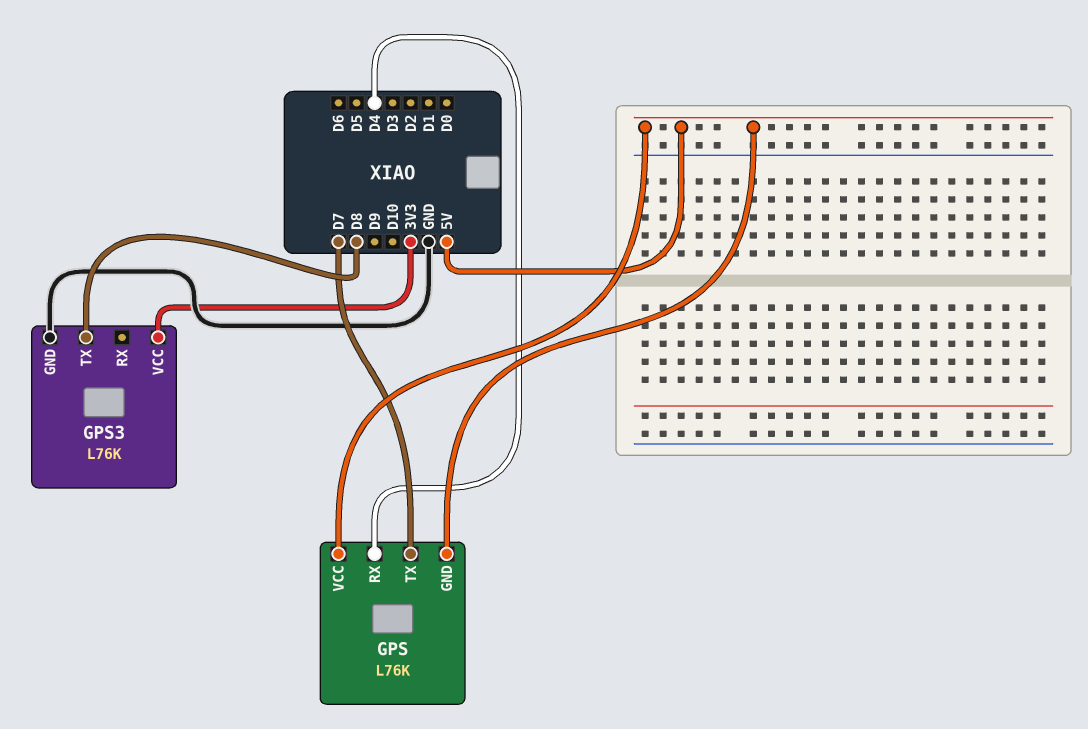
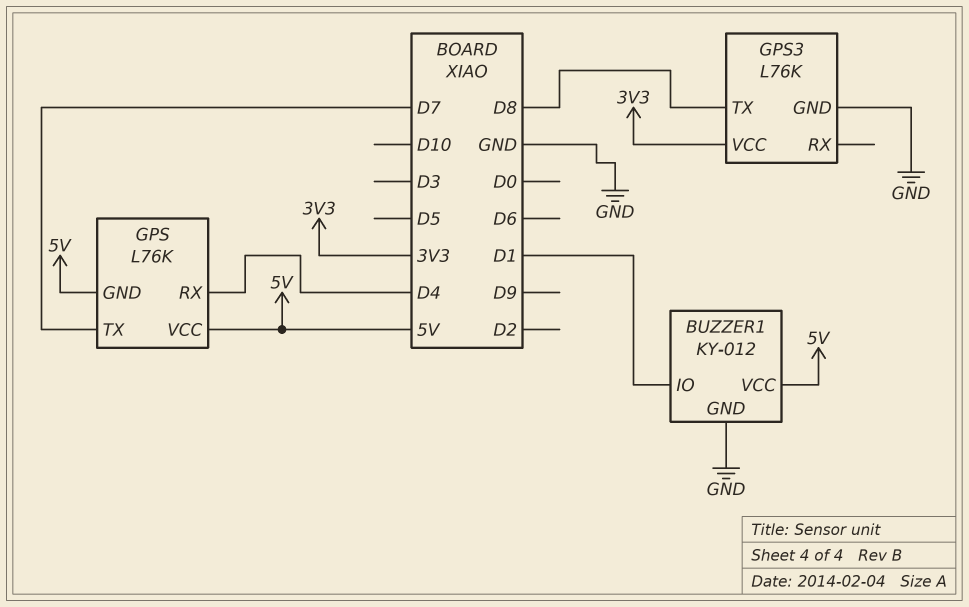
BUZZER1: none -> KY-012
BUZZER1 pin GND: none -> GND
BUZZER1 pin IO: none -> D1
BUZZER1 pin VCC: none -> 5V

